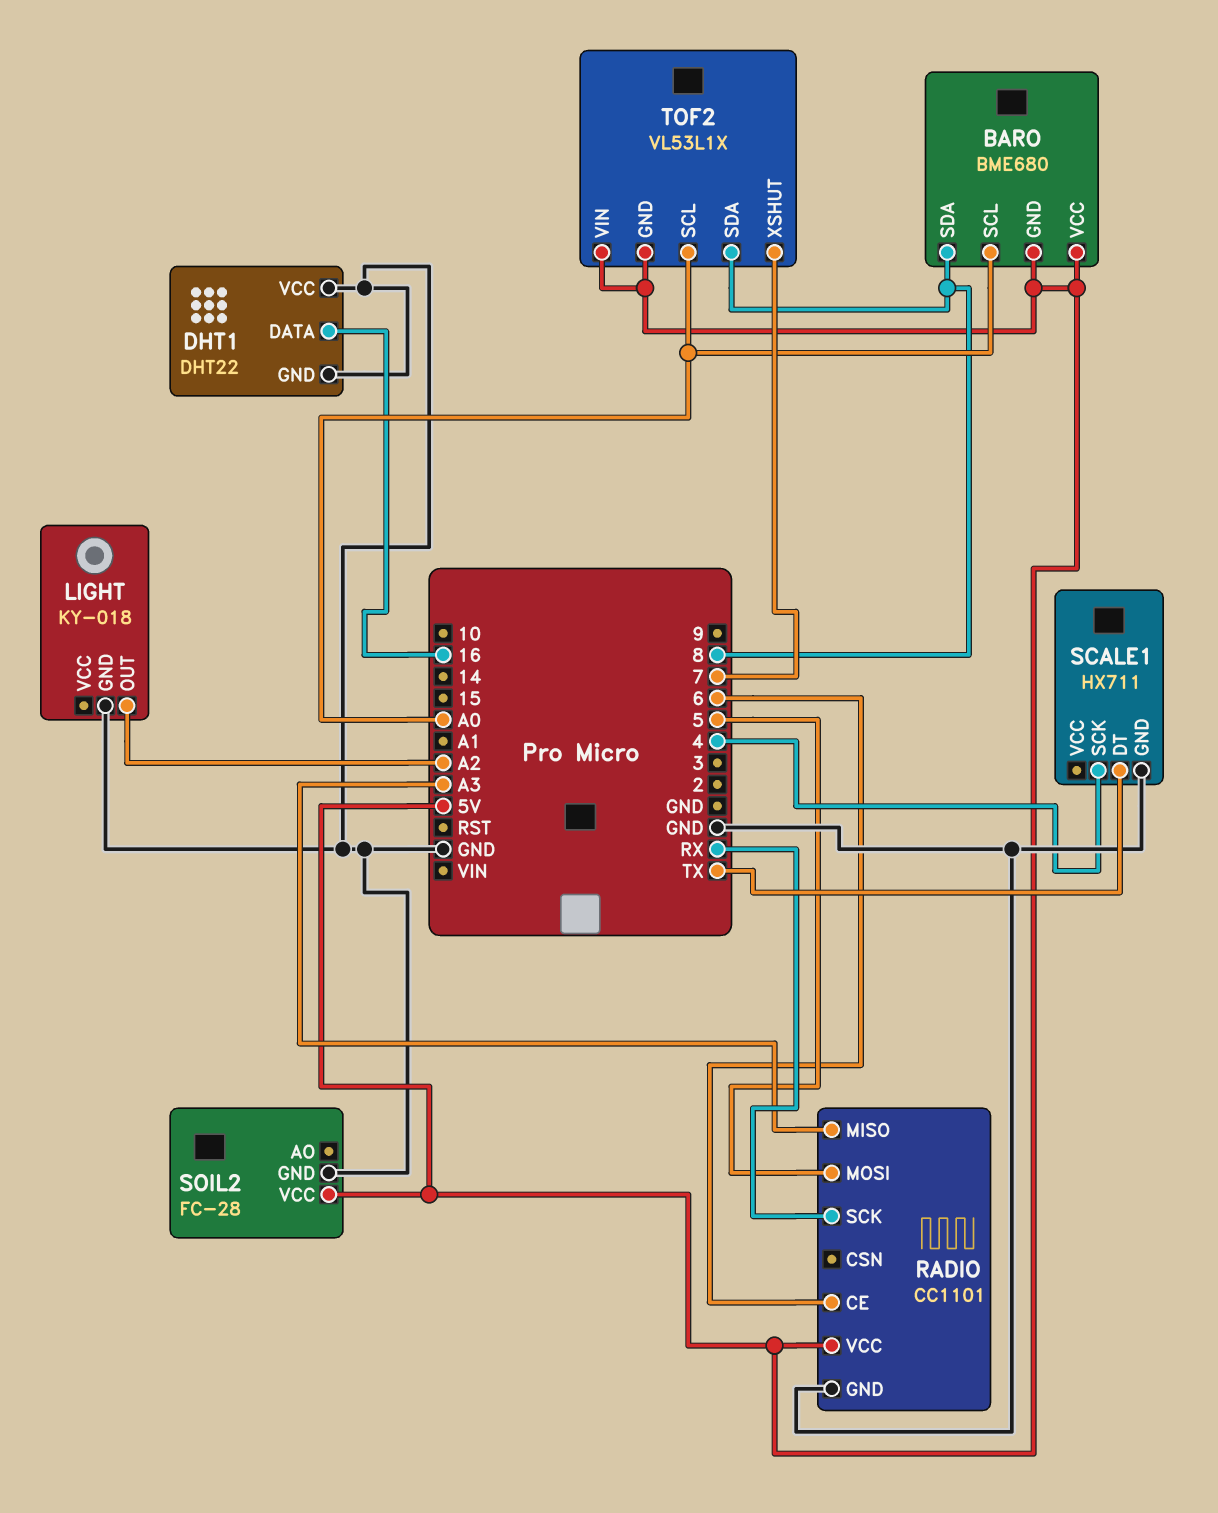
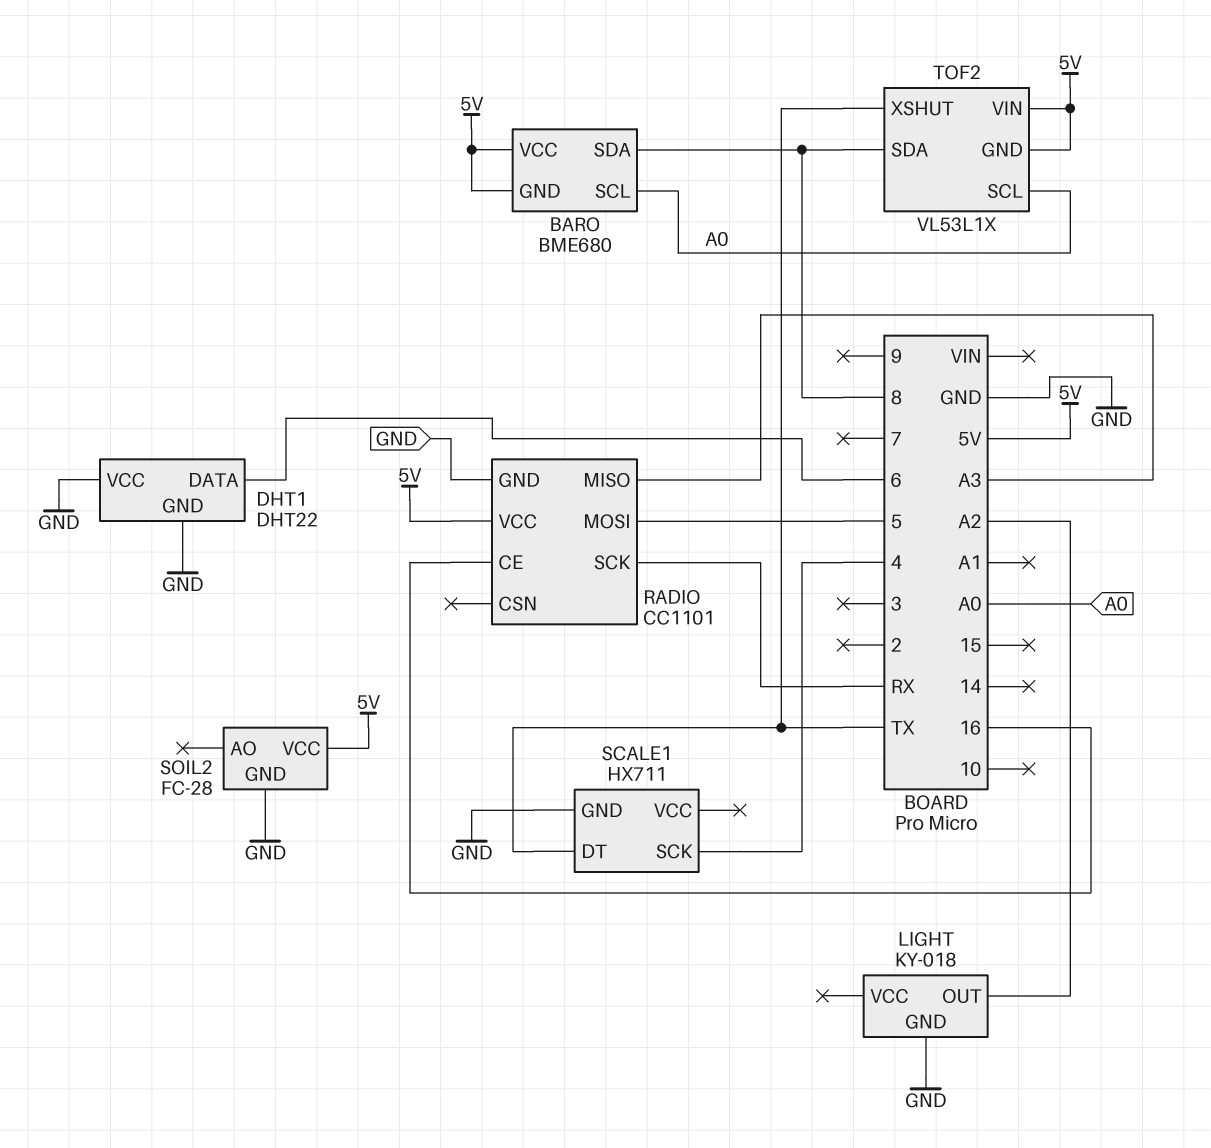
DHT1 pin DATA: 16 -> 6
RADIO pin CE: 6 -> 16
TOF2 pin XSHUT: 7 -> TX

